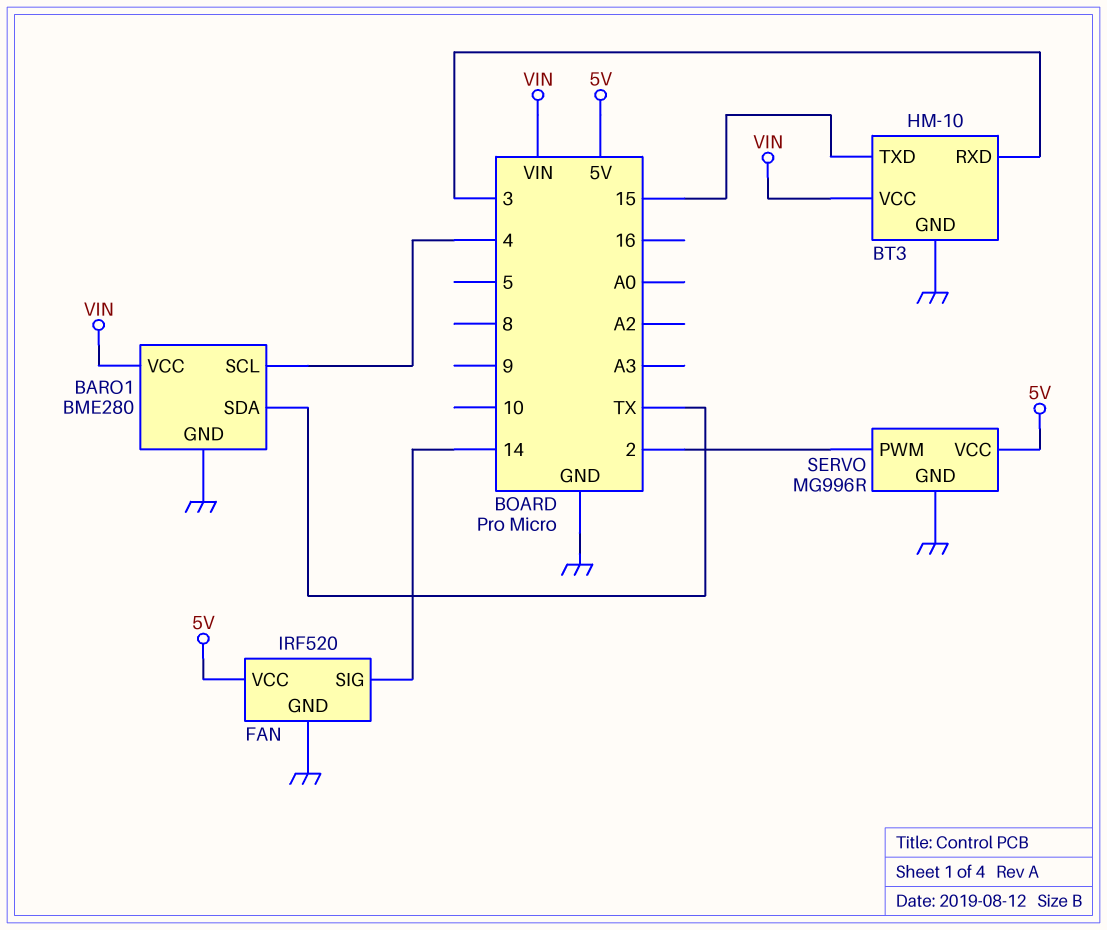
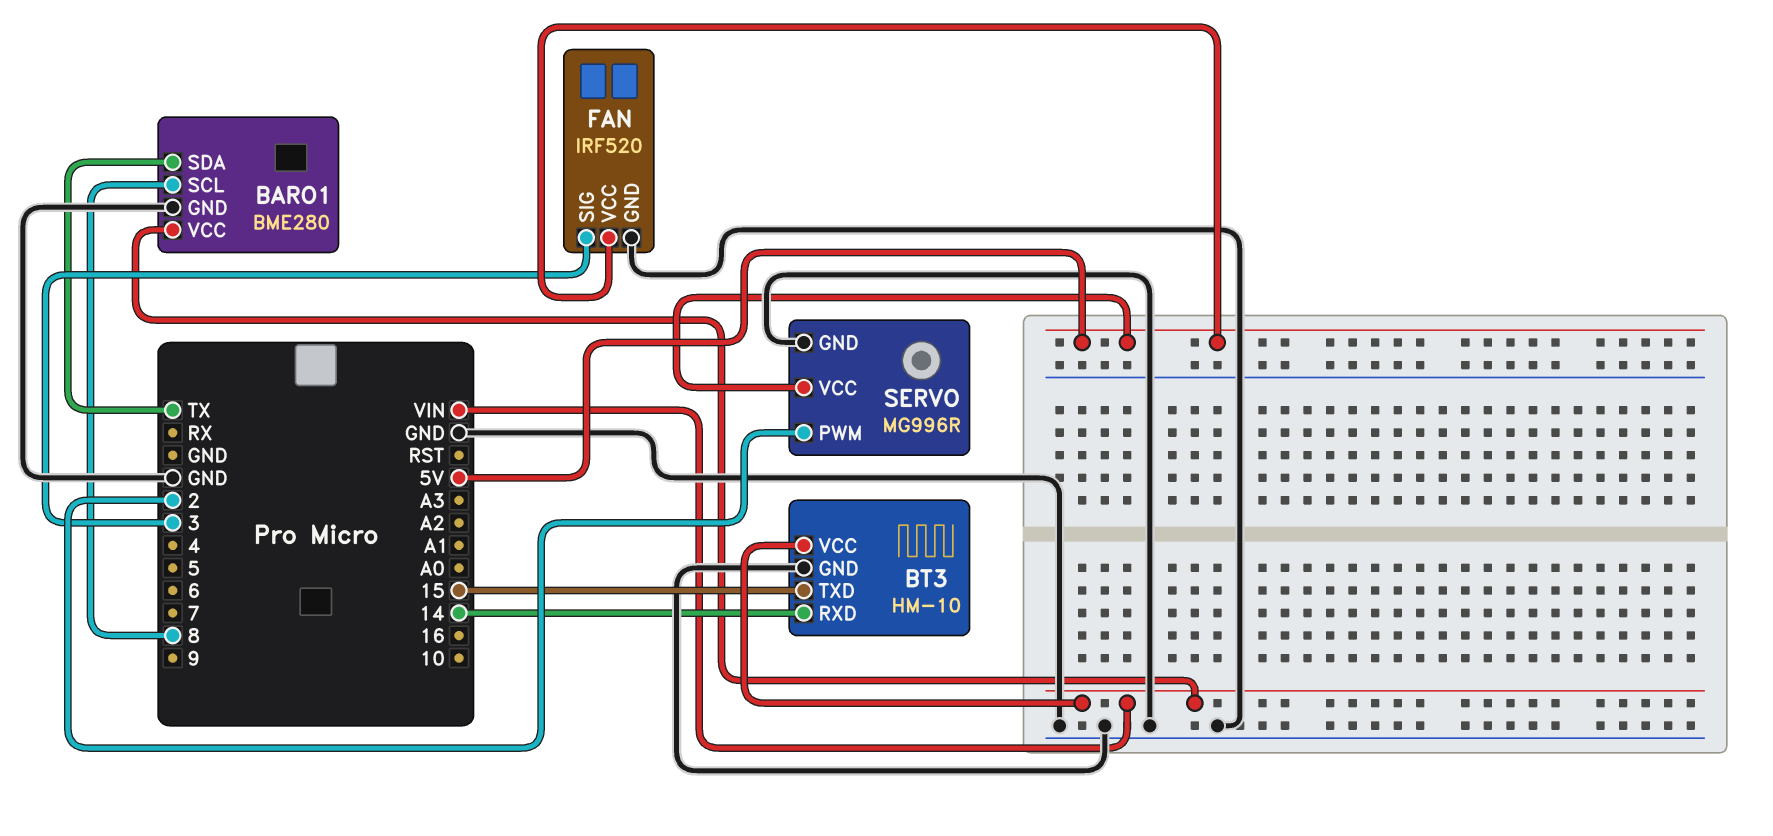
BARO1 pin SCL: 4 -> 8
BT3 pin RXD: 3 -> 14
FAN pin SIG: 14 -> 3

